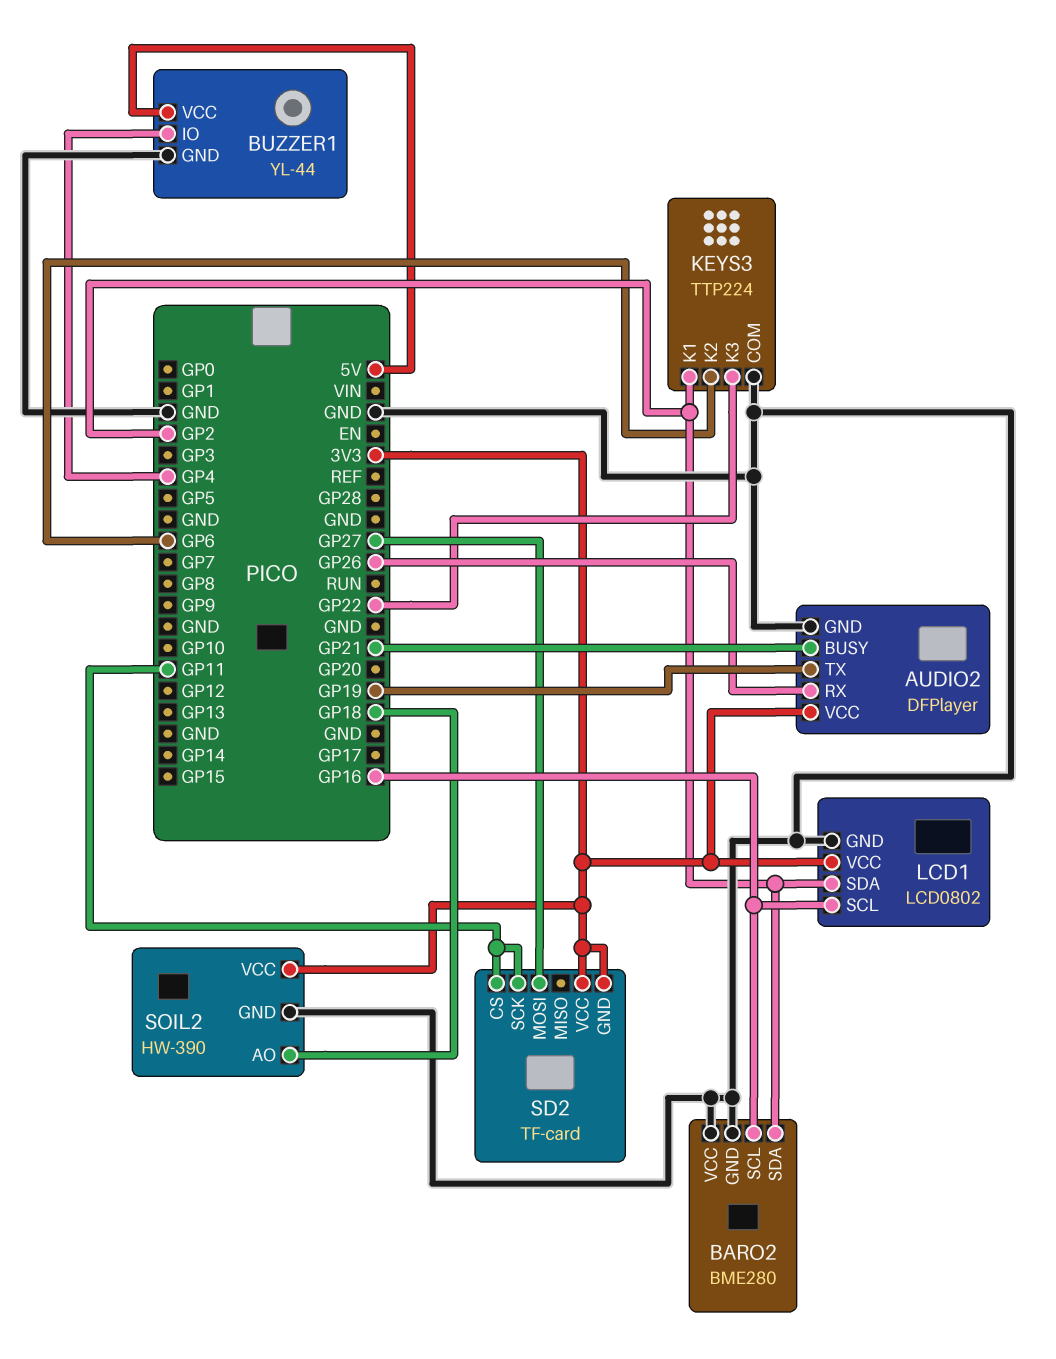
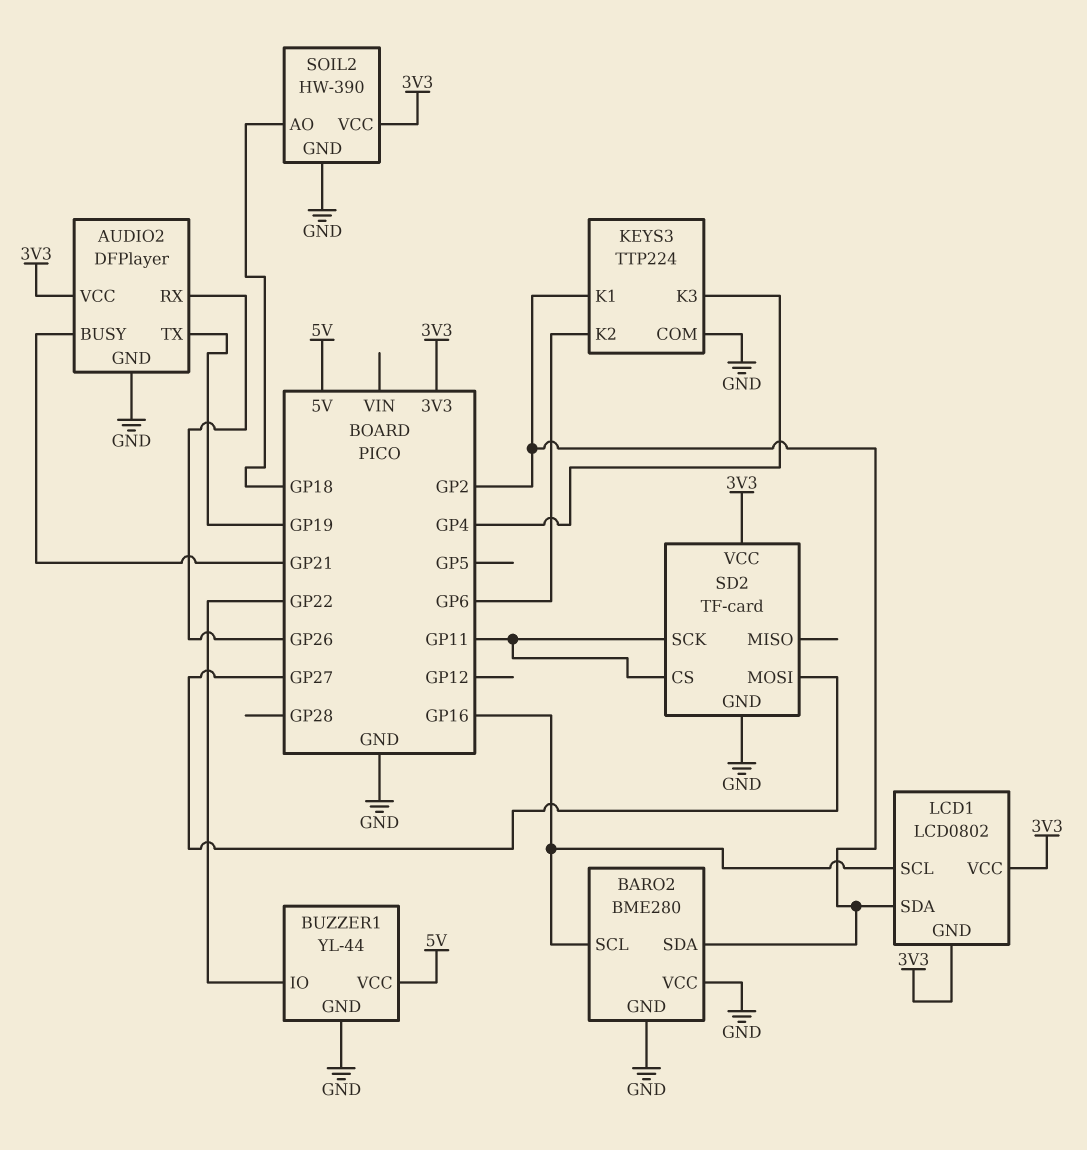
BUZZER1 pin IO: GP4 -> GP22
KEYS3 pin K3: GP22 -> GP4
LCD1 pin GND: GND -> 3V3
SD2 pin GND: 3V3 -> GND

